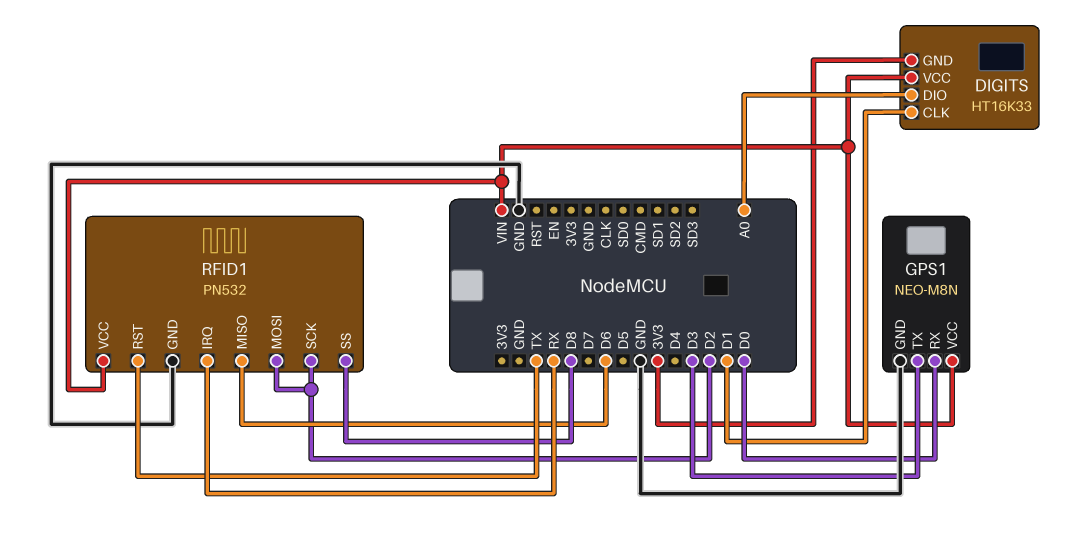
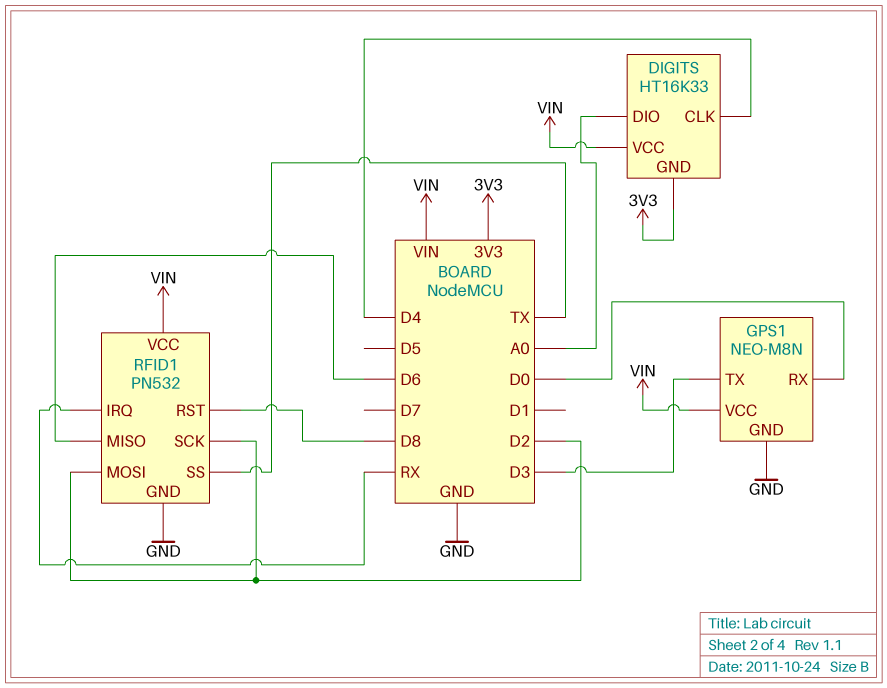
DIGITS pin CLK: D1 -> D4
RFID1 pin RST: TX -> D8
RFID1 pin SS: D8 -> TX

